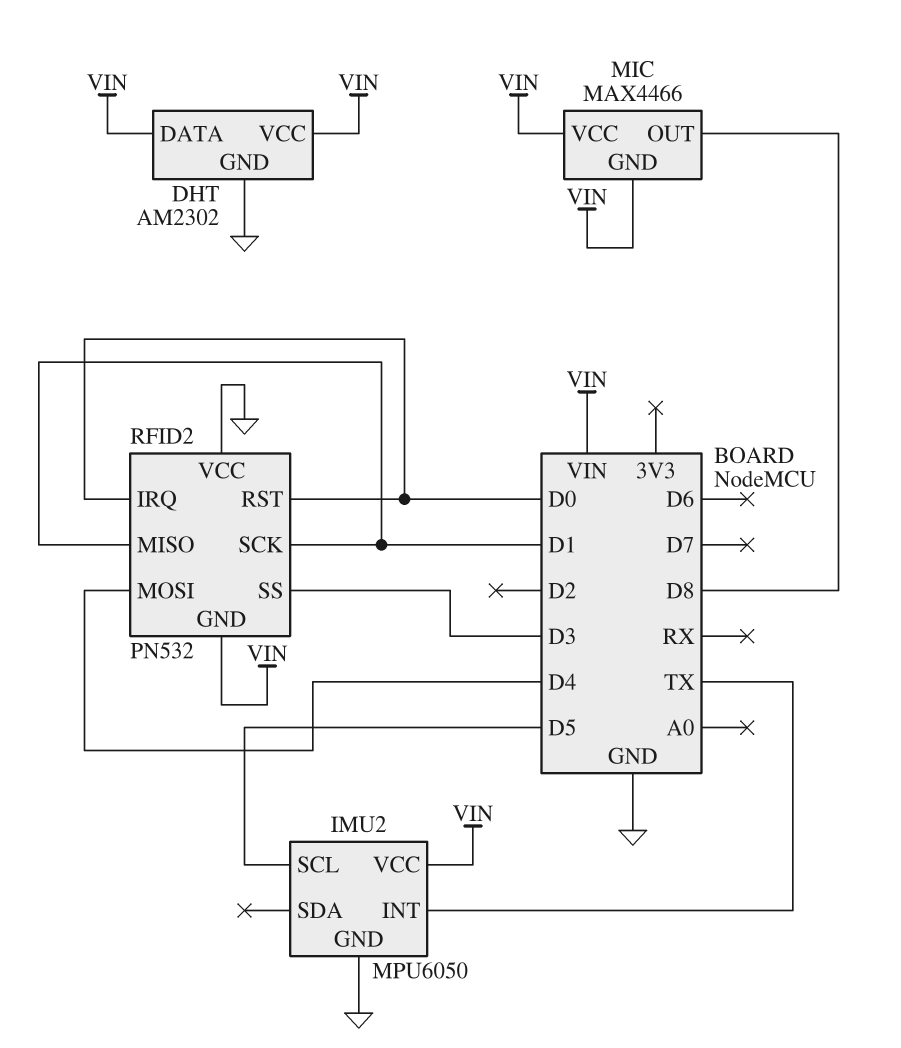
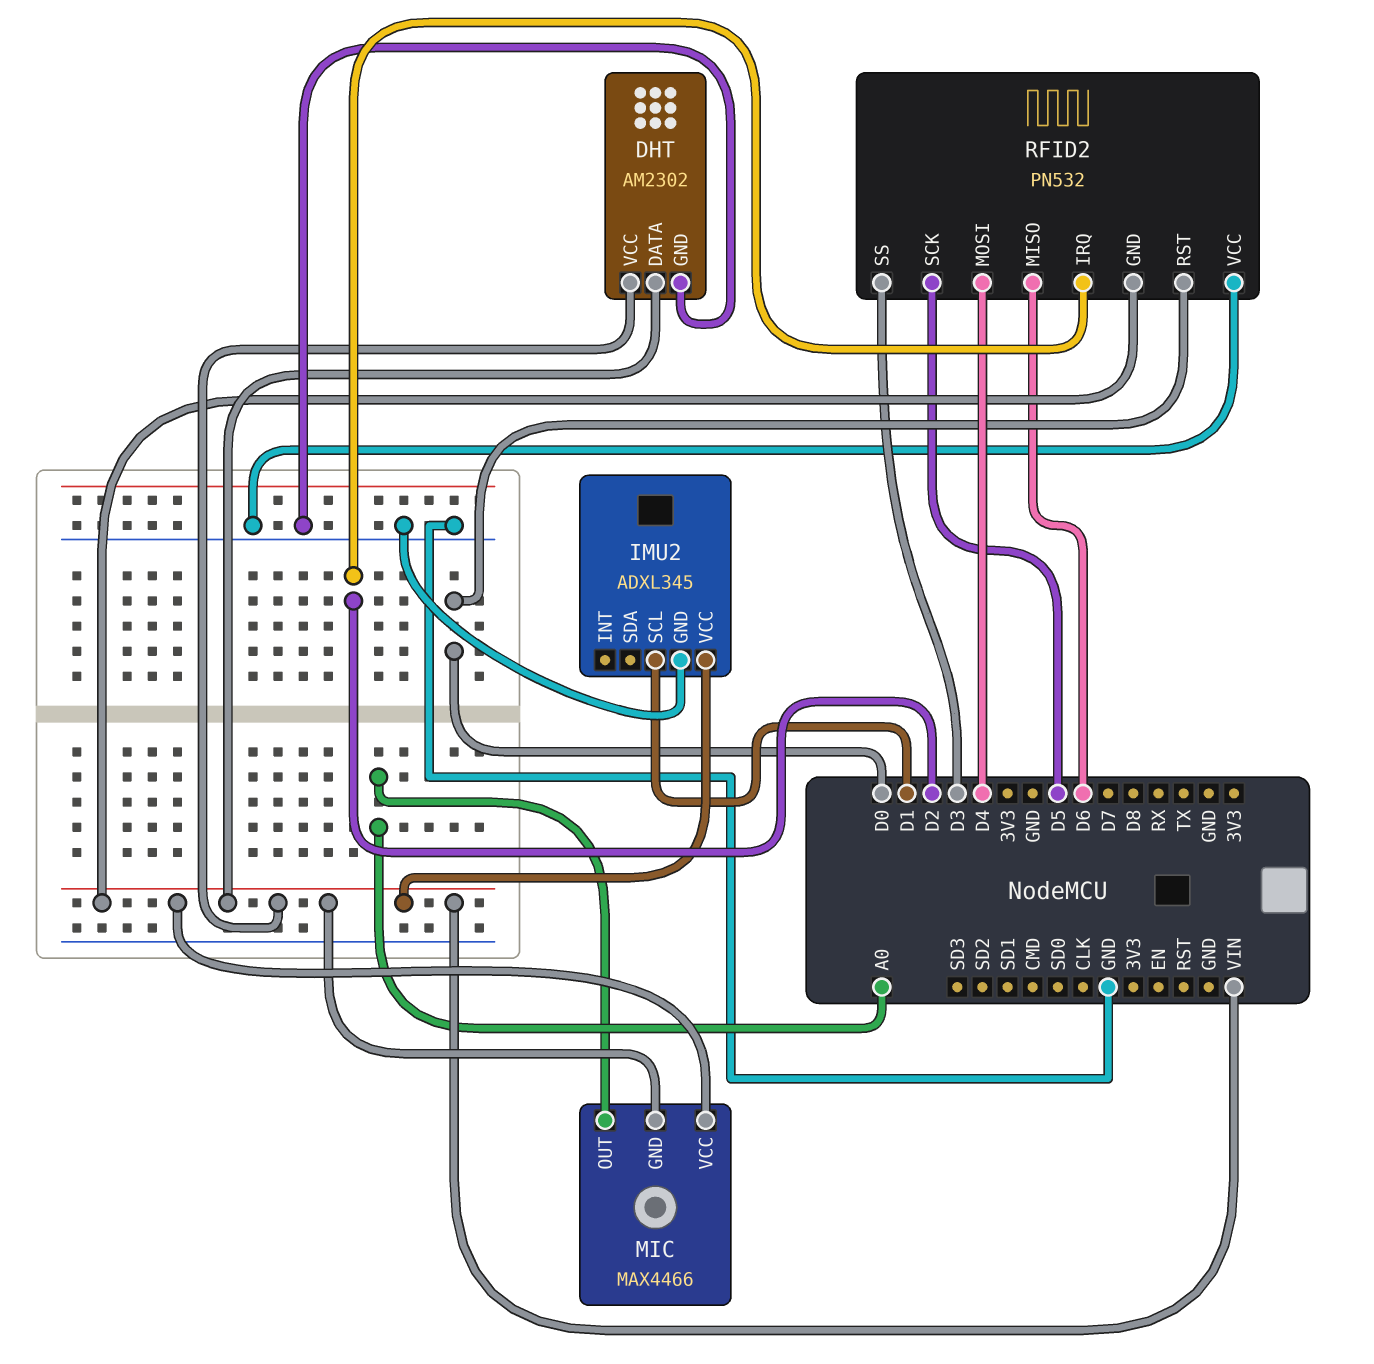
IMU2: MPU6050 -> ADXL345
IMU2 pin INT: TX -> none
IMU2 pin SCL: D5 -> D1
MIC pin OUT: D8 -> A0
RFID2 pin IRQ: D0 -> D2
RFID2 pin MISO: D1 -> D6
RFID2 pin SCK: D1 -> D5

